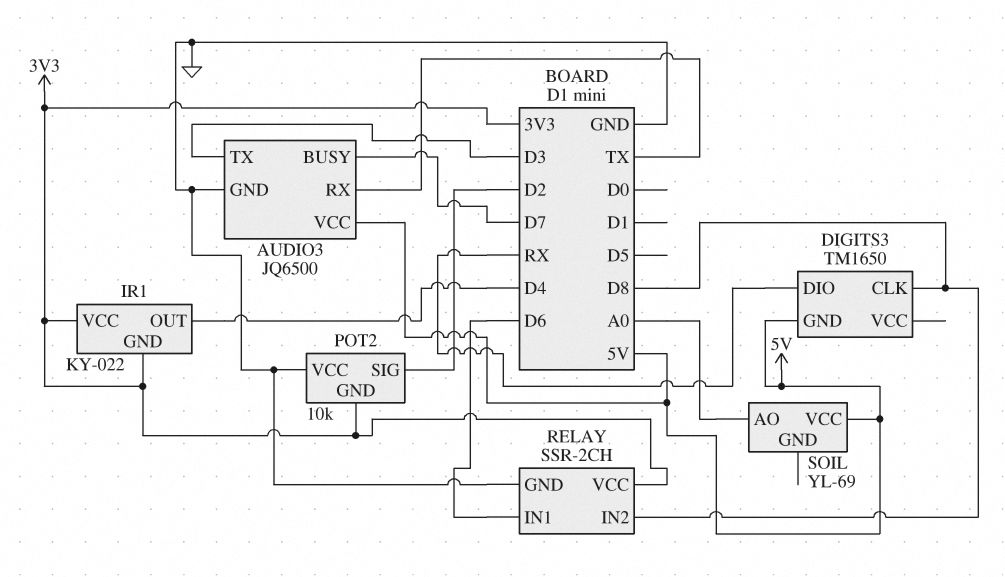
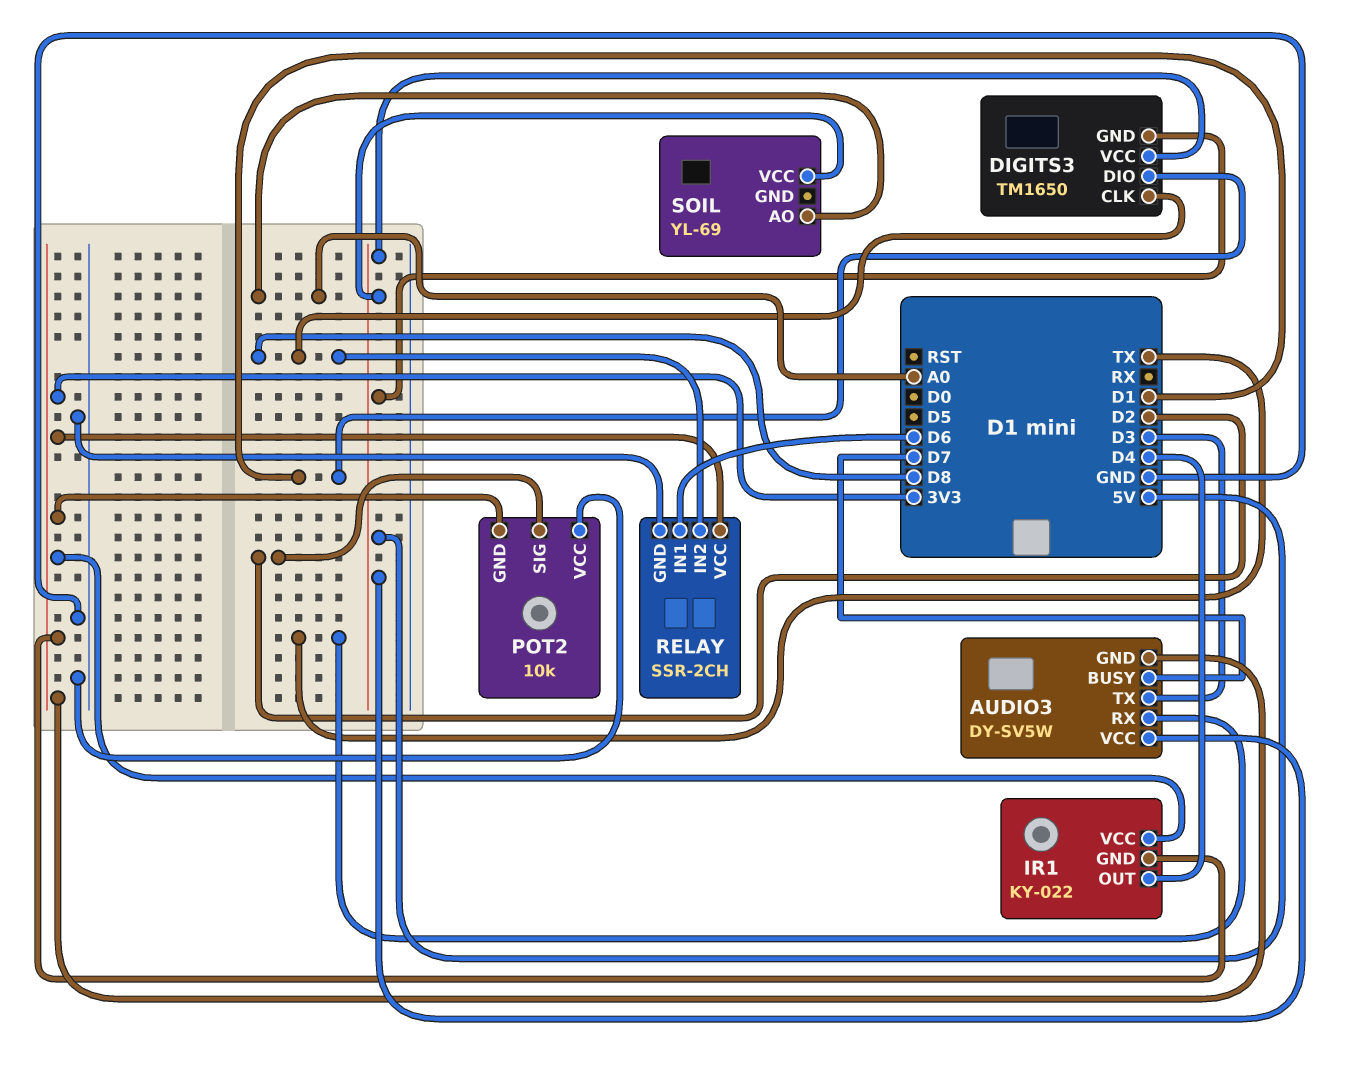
AUDIO3: JQ6500 -> DY-SV5W
AUDIO3 pin GND: GND -> 3V3
DIGITS3 pin DIO: RX -> D1
DIGITS3 pin VCC: none -> 5V

